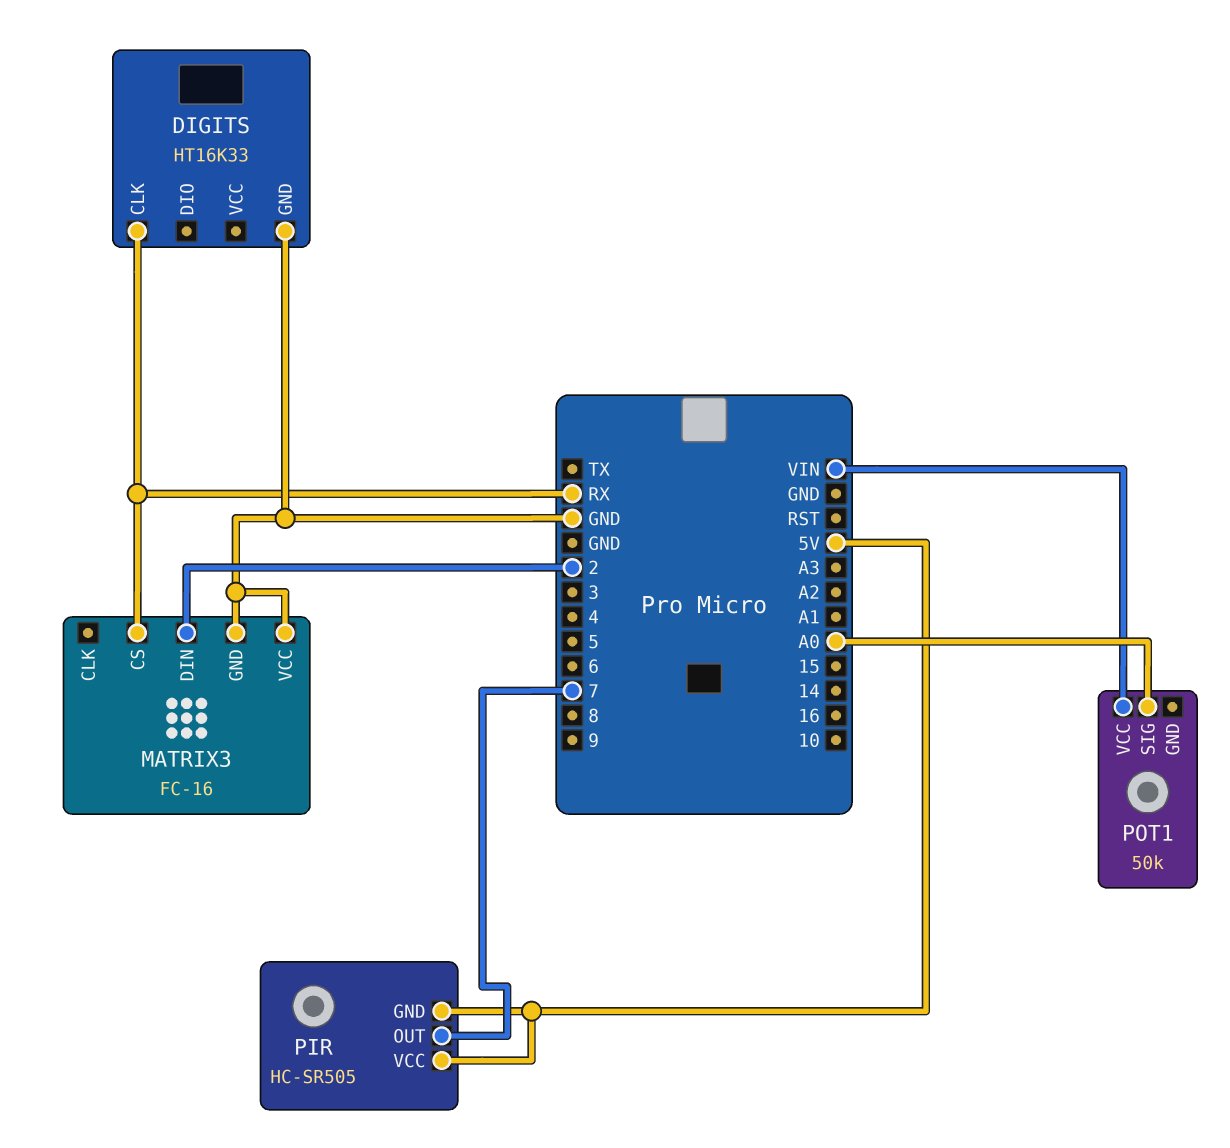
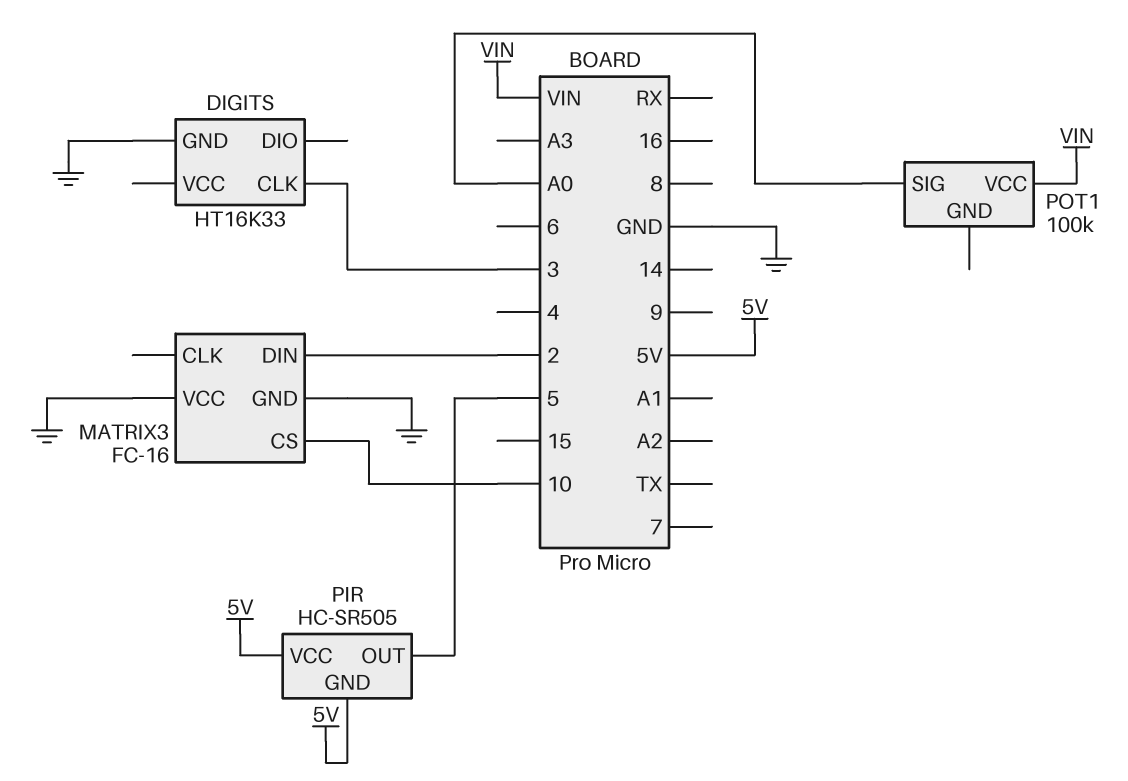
DIGITS pin CLK: RX -> 3
MATRIX3 pin CS: RX -> 10
PIR pin OUT: 7 -> 5
POT1: 50k -> 100k

